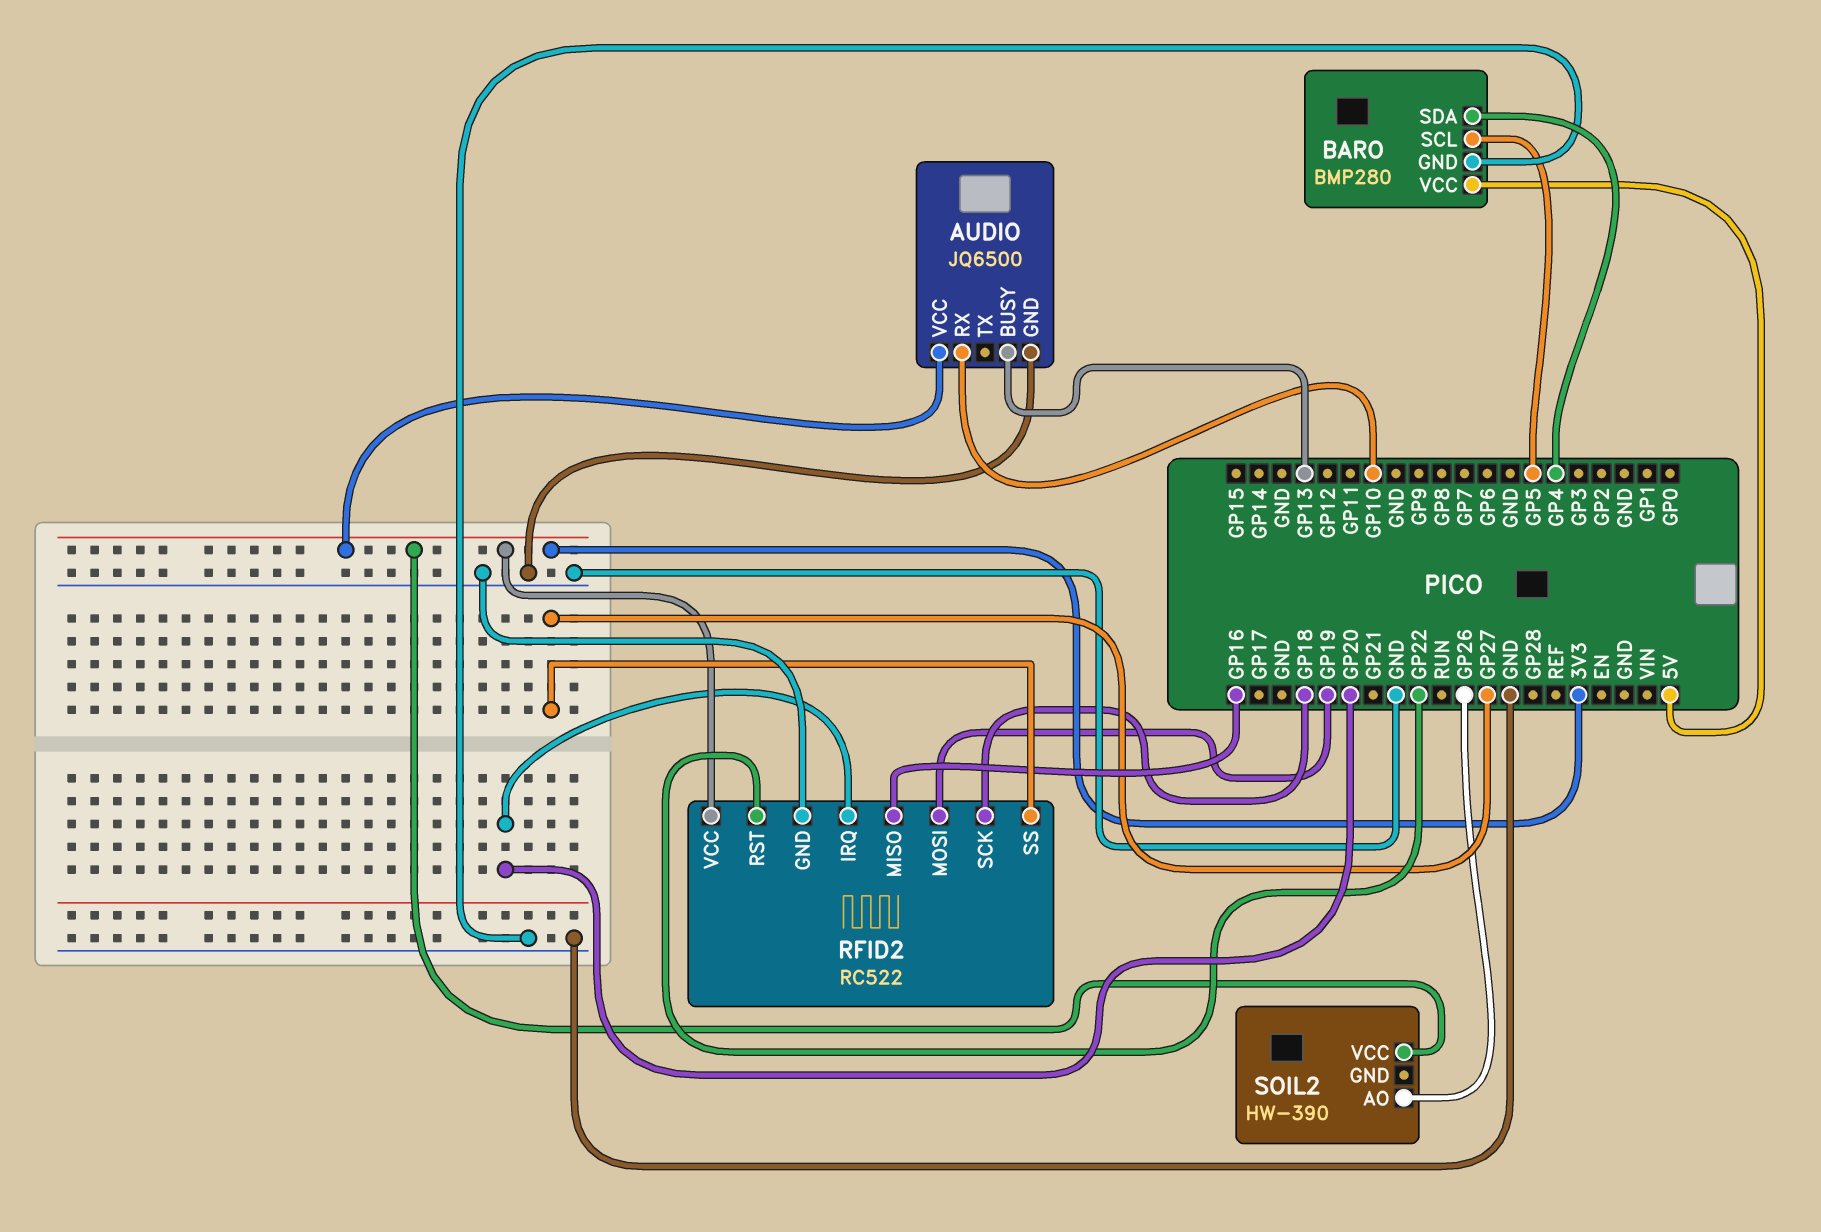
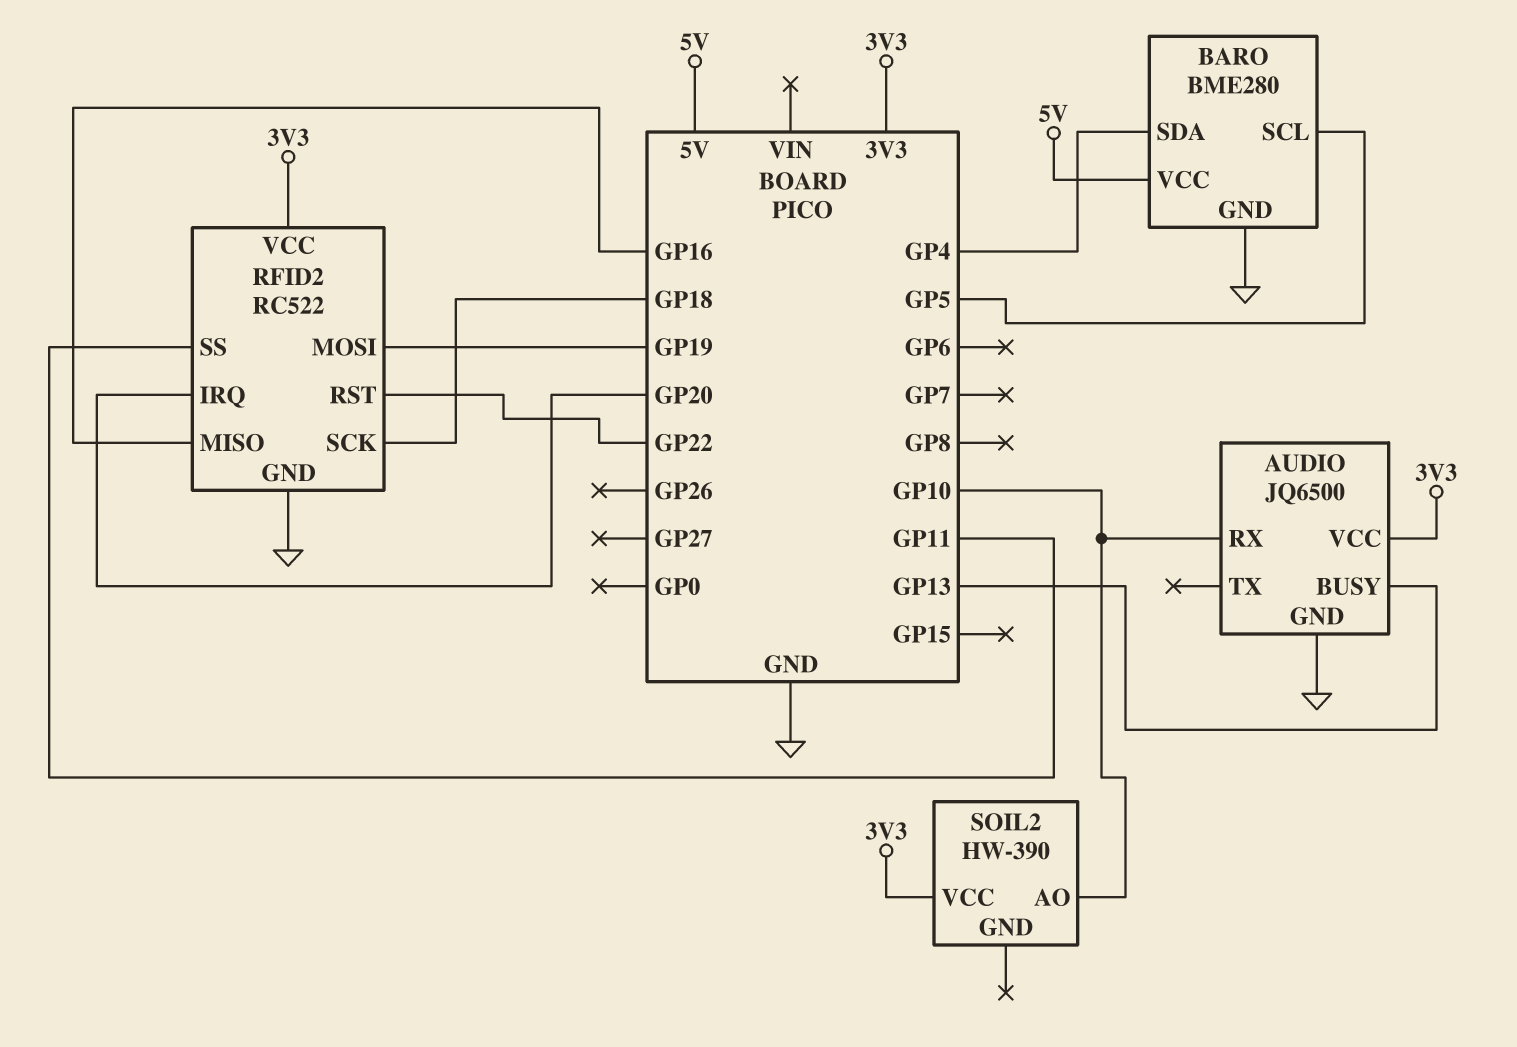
BARO: BMP280 -> BME280
RFID2 pin SS: GP27 -> GP11
SOIL2 pin AO: GP26 -> GP10

